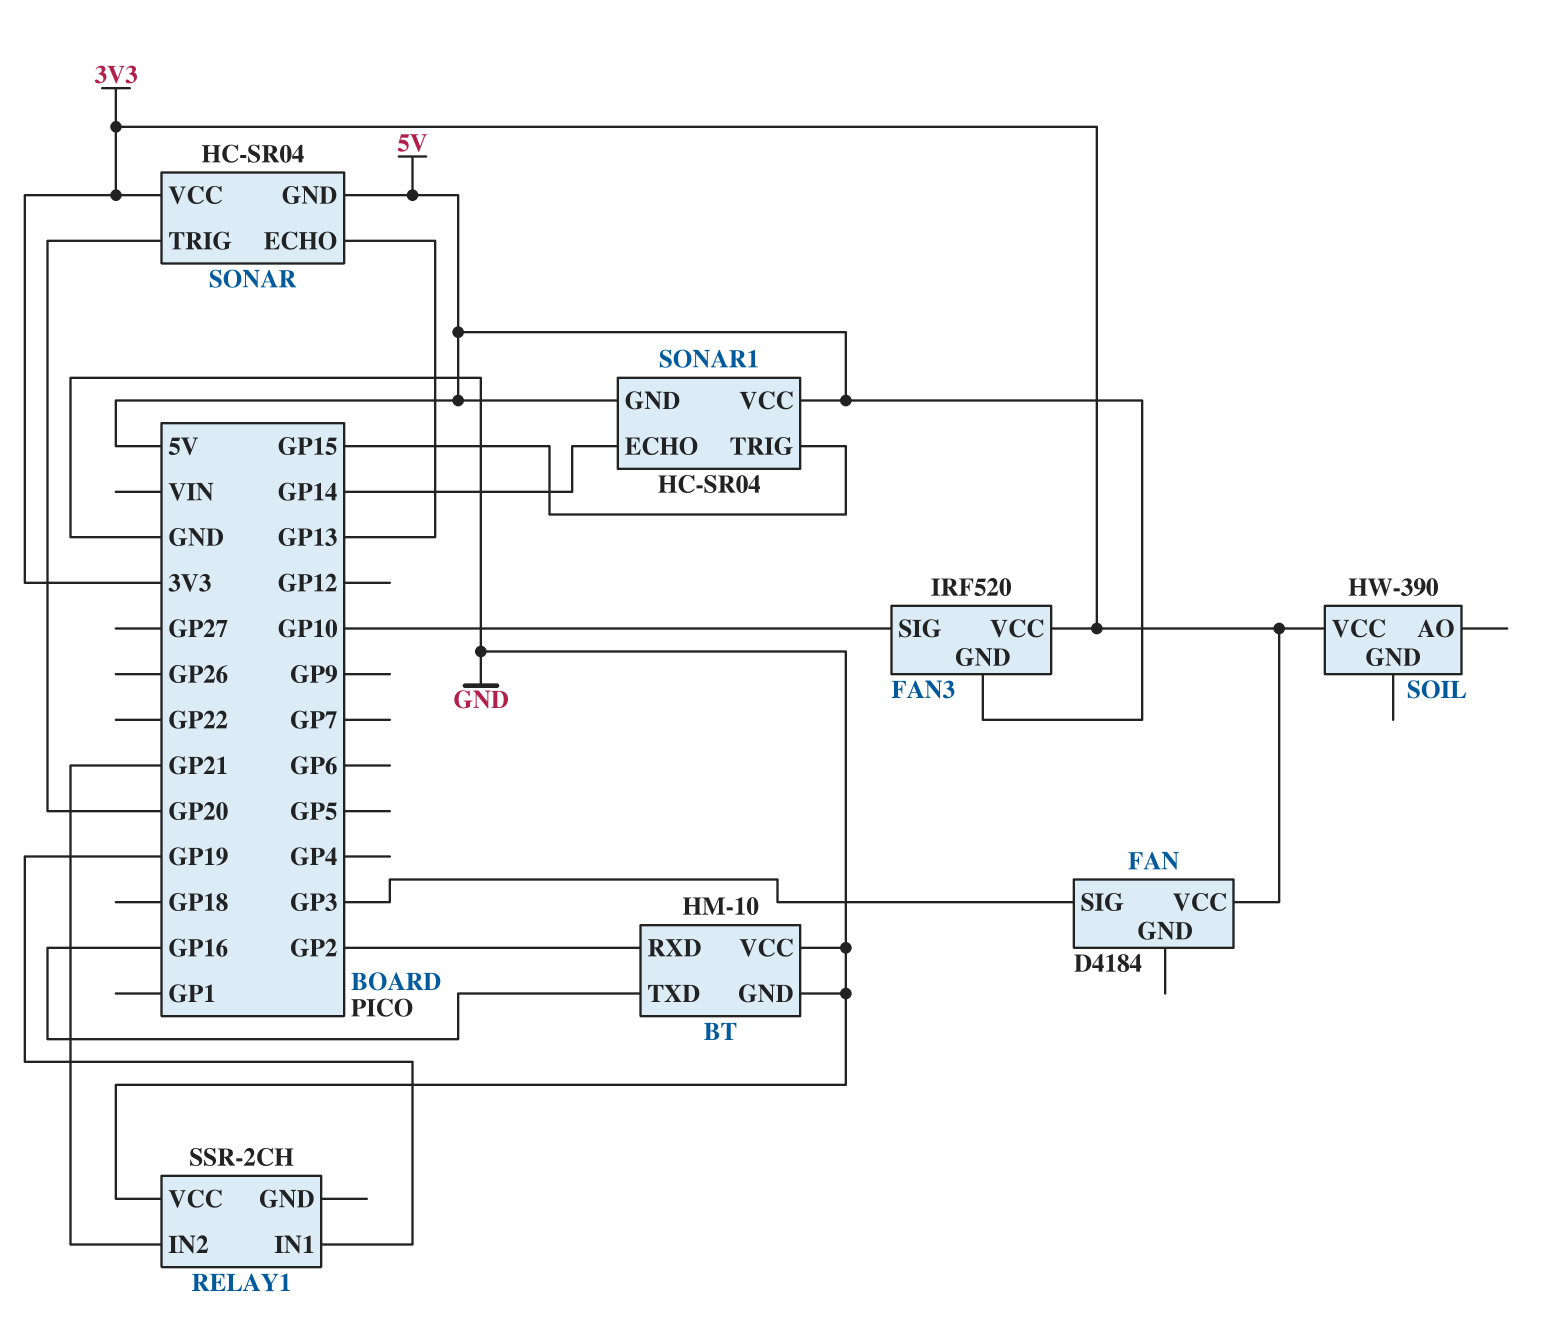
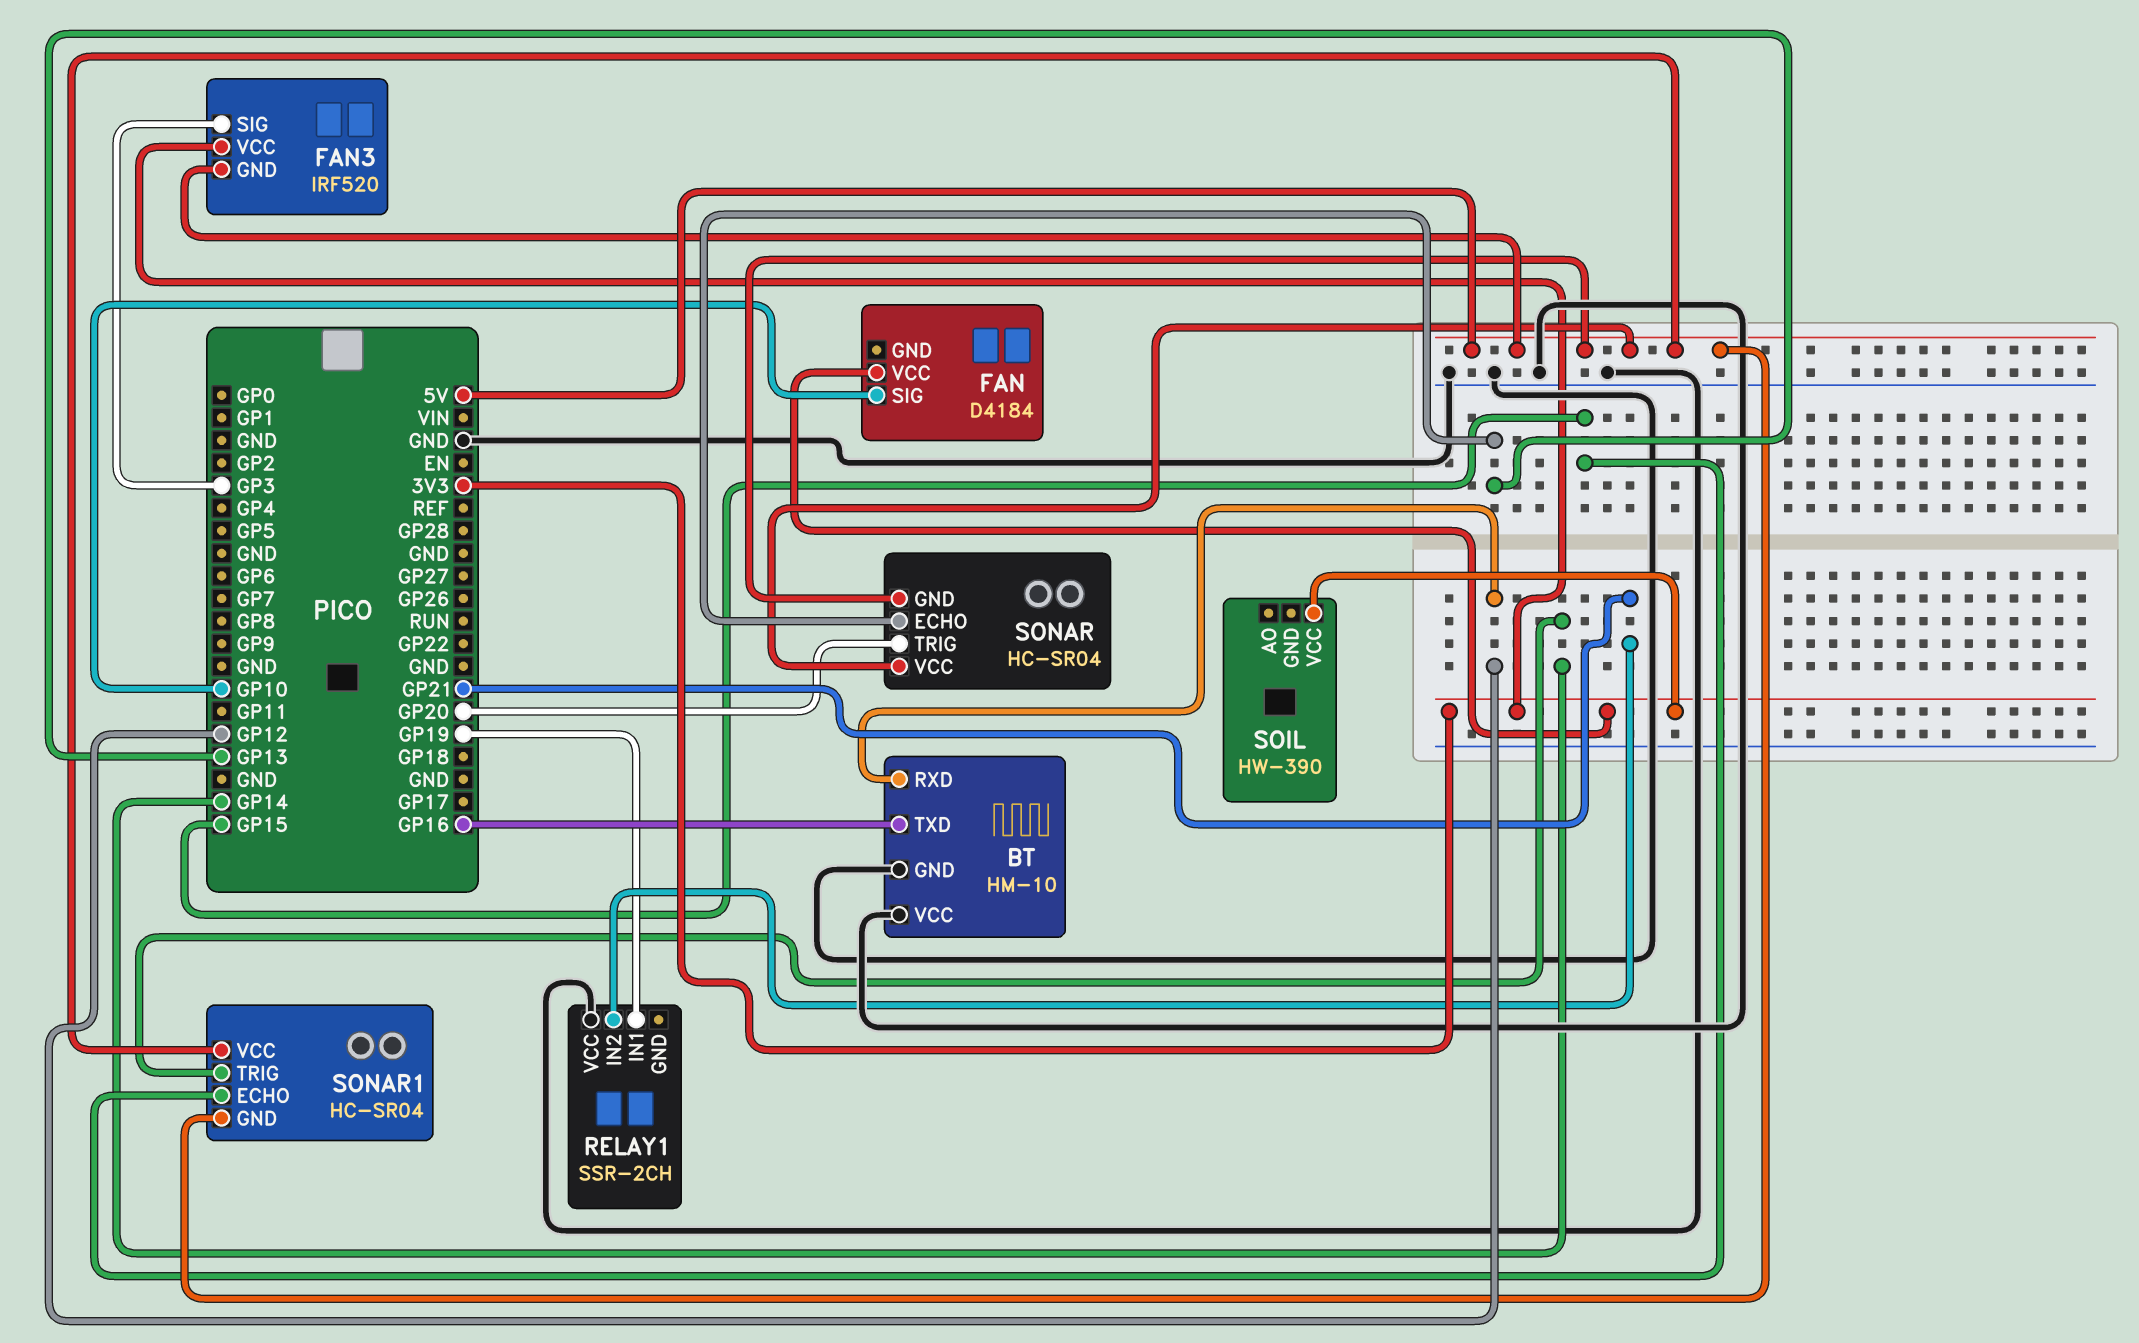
BT pin RXD: GP2 -> GP12
FAN pin SIG: GP3 -> GP10
FAN3 pin SIG: GP10 -> GP3
SONAR pin VCC: 3V3 -> 5V
SONAR1 pin ECHO: GP14 -> GP15
SONAR1 pin TRIG: GP15 -> GP14

